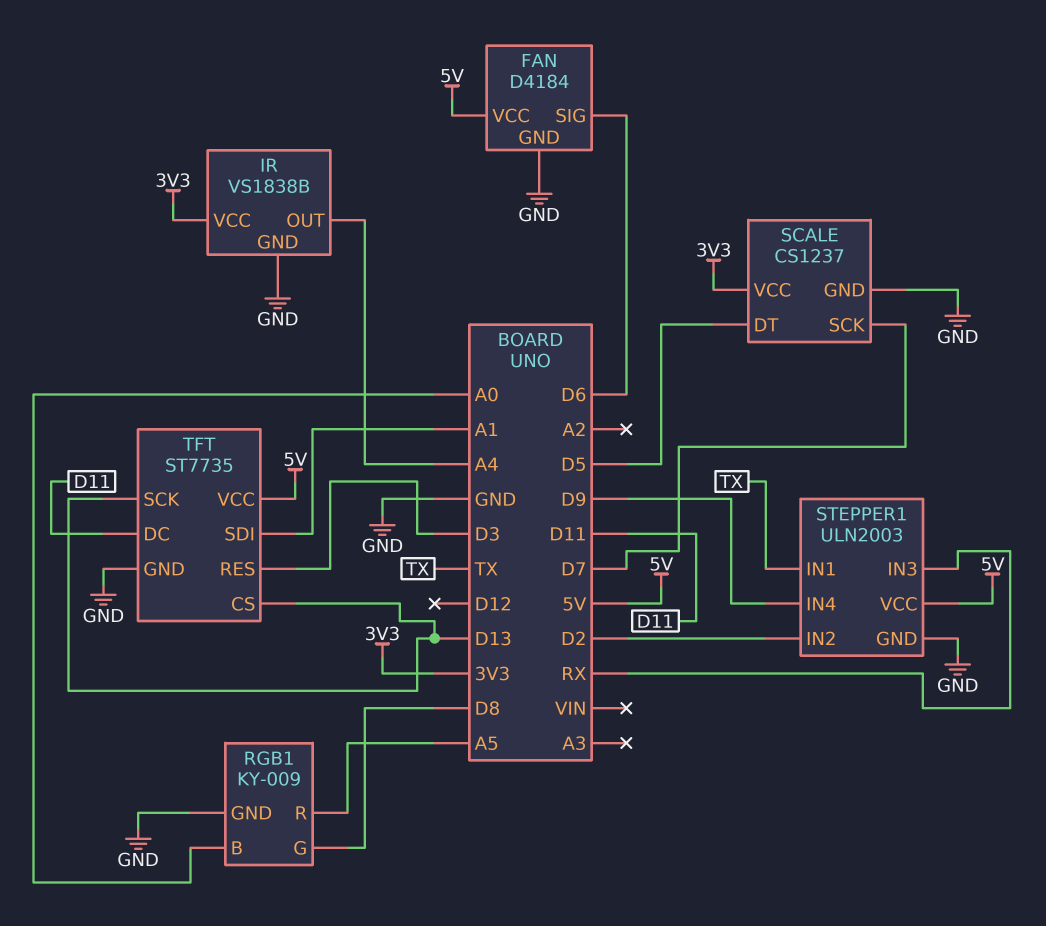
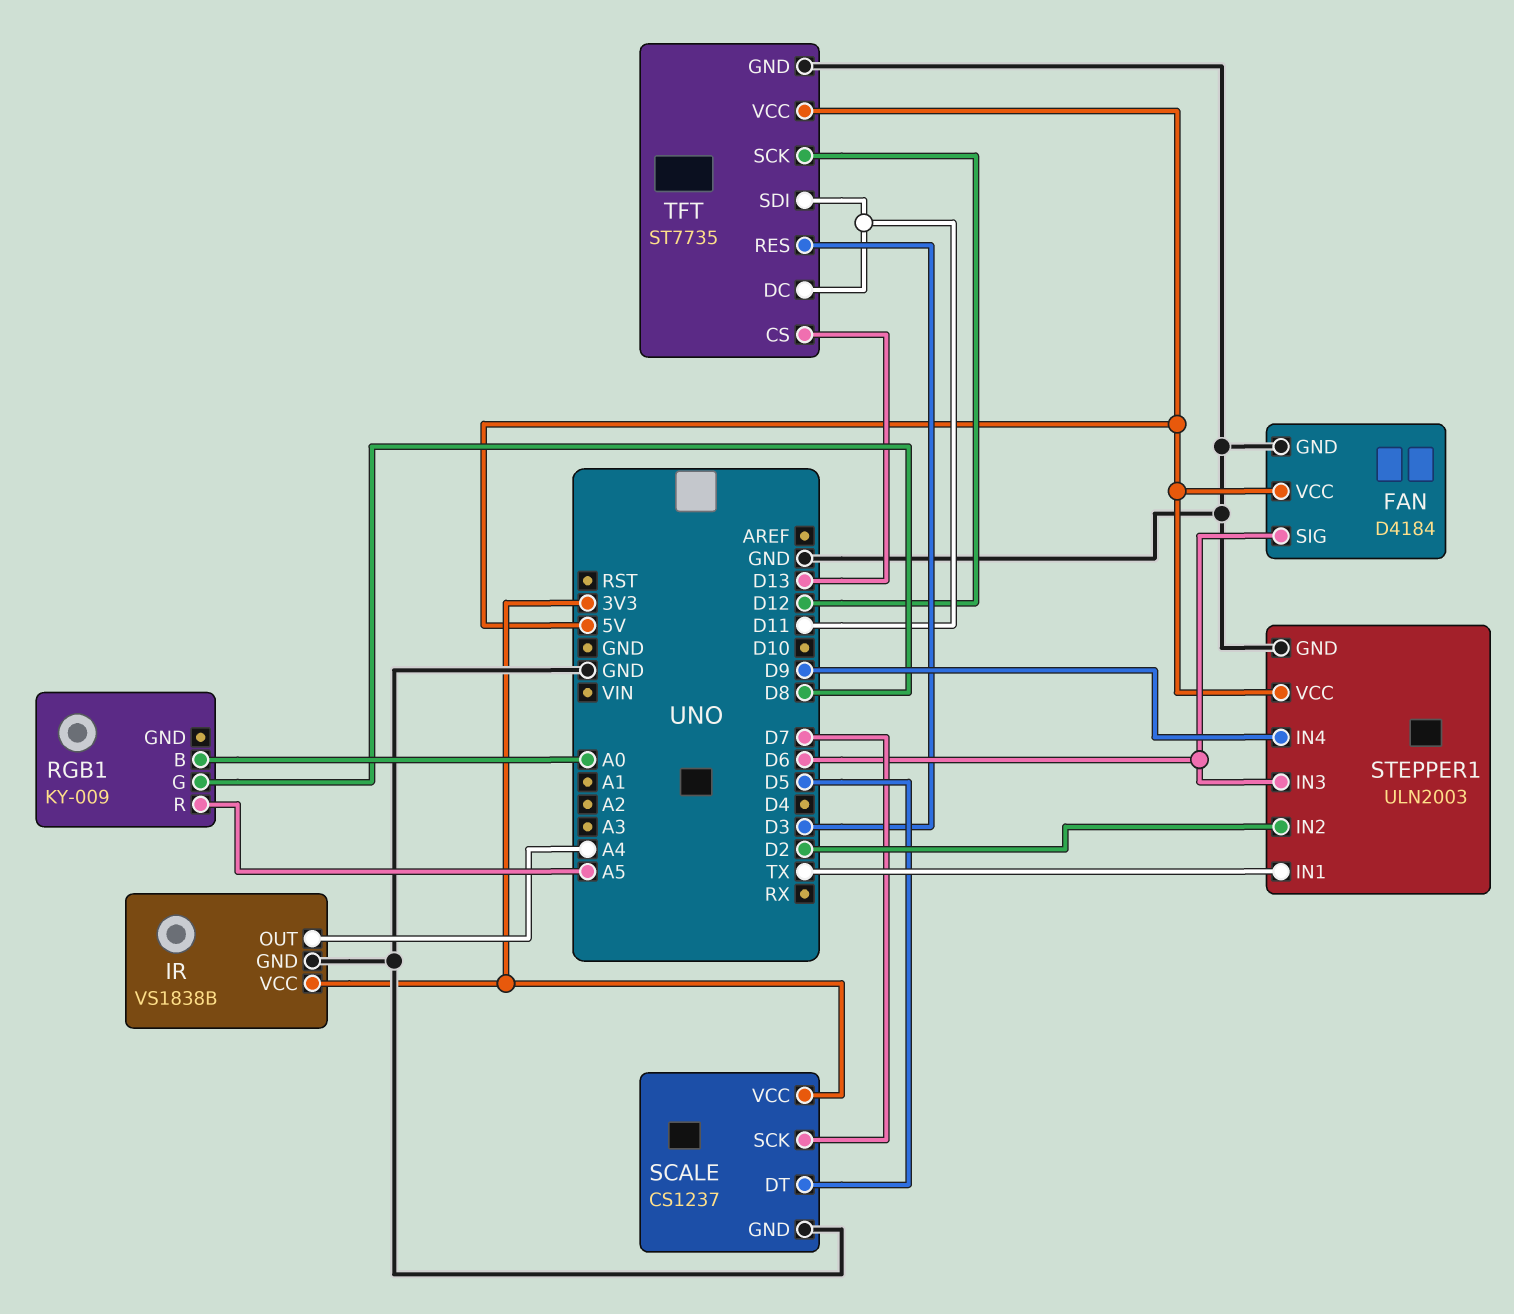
RGB1 pin GND: GND -> none
STEPPER1 pin IN3: RX -> D6
TFT pin SCK: D13 -> D12
TFT pin SDI: A1 -> D11

